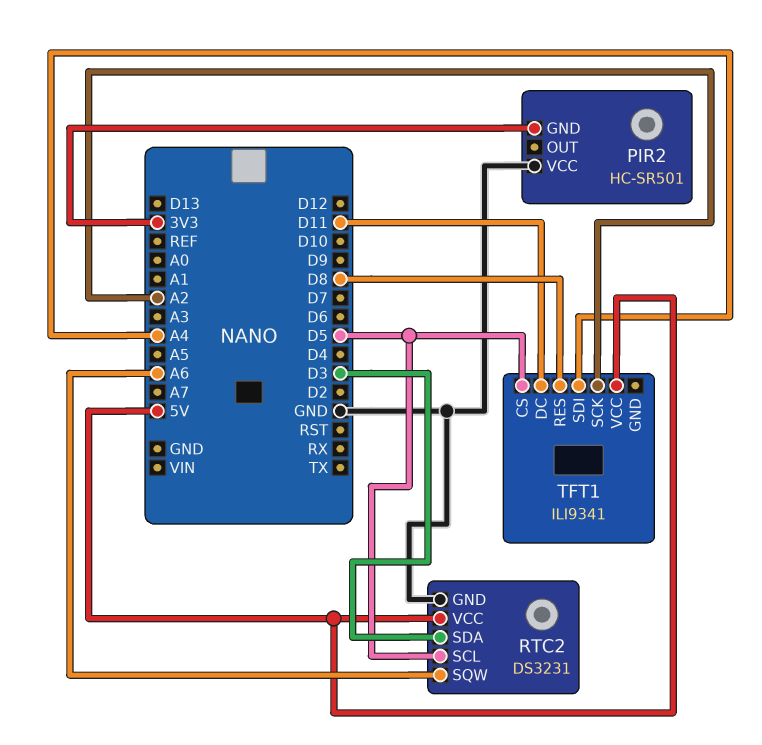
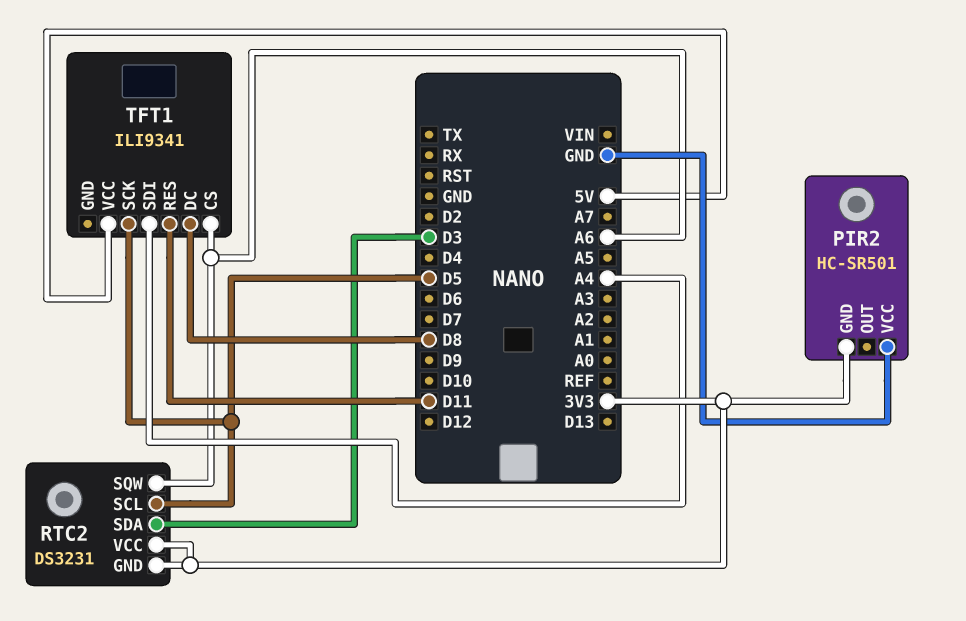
RTC2 pin GND: GND -> 3V3
RTC2 pin VCC: 5V -> 3V3
TFT1 pin CS: D5 -> A6
TFT1 pin DC: D11 -> D8
TFT1 pin RES: D8 -> D11
TFT1 pin SCK: A2 -> D5

